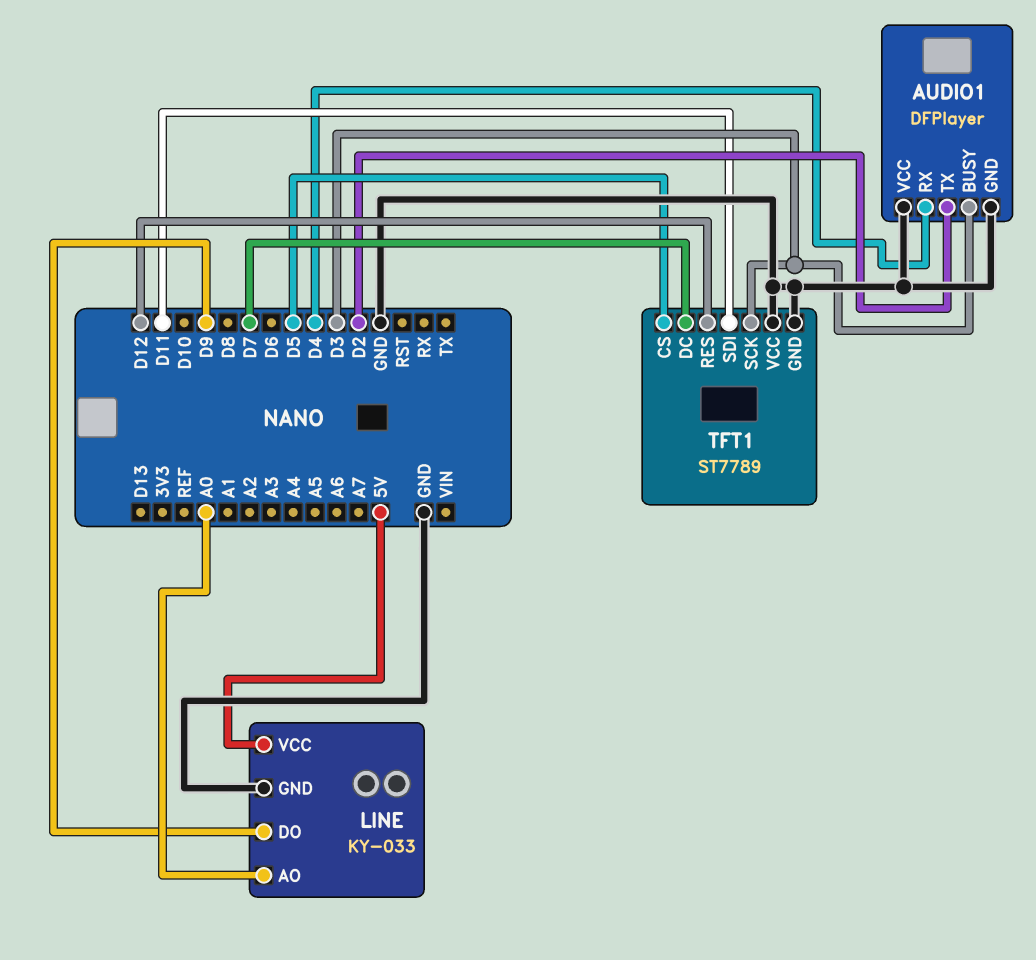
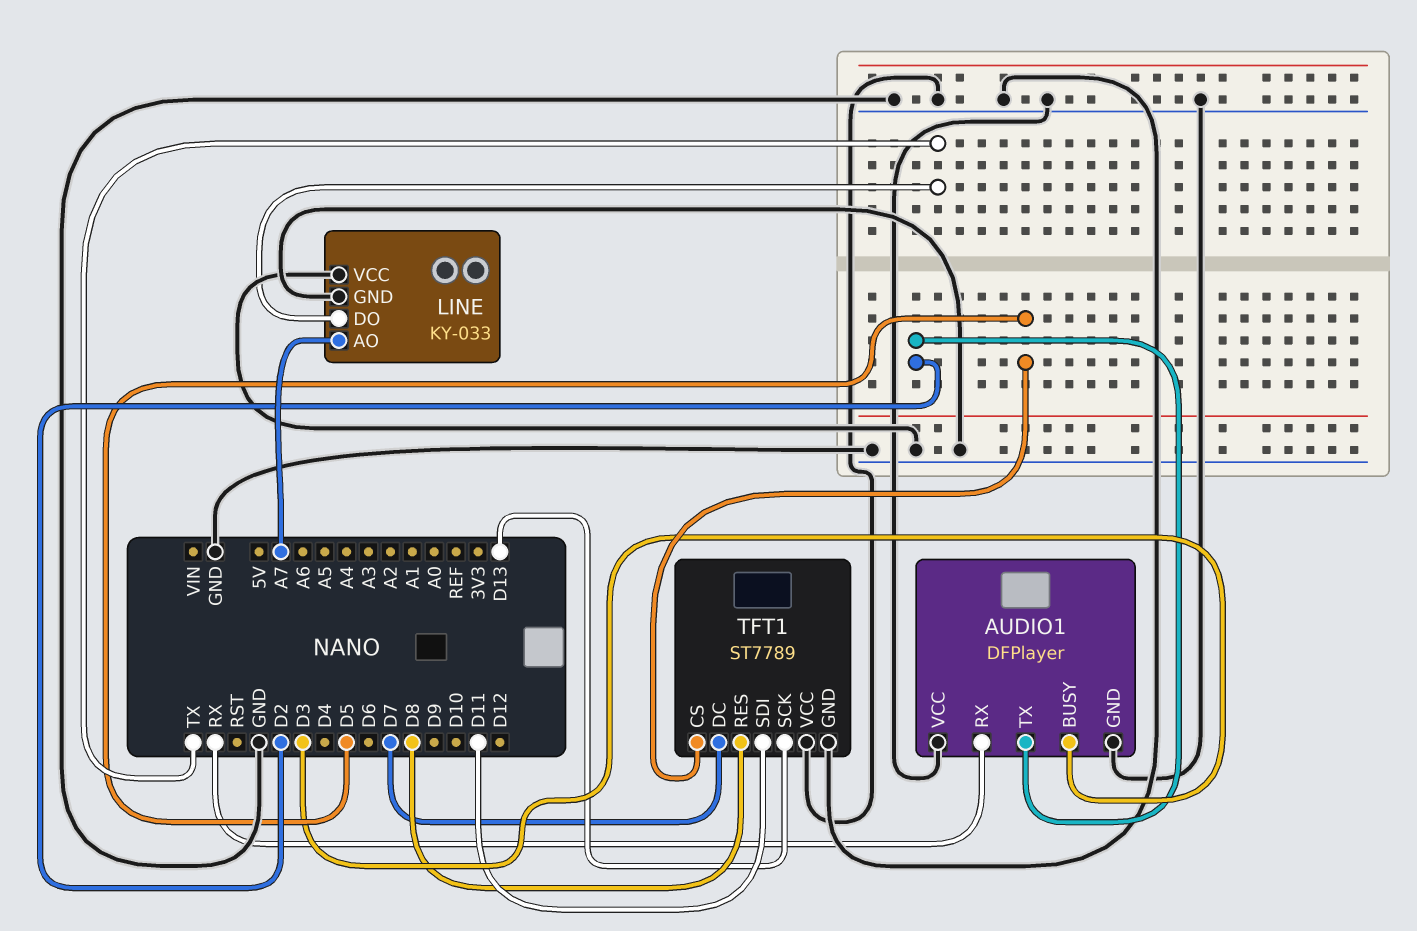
AUDIO1 pin RX: D4 -> RX
LINE pin AO: A0 -> A7
LINE pin DO: D9 -> TX
LINE pin VCC: 5V -> GND
TFT1 pin RES: D12 -> D8
TFT1 pin SCK: D3 -> D13

